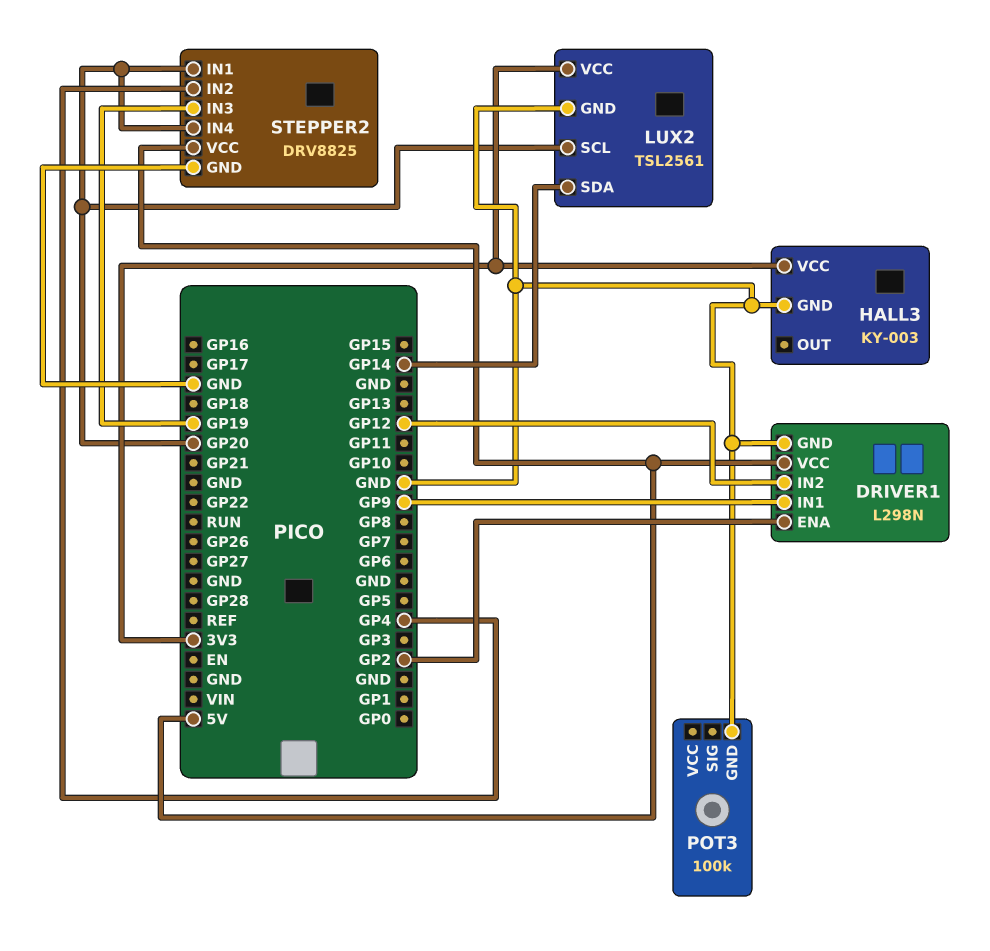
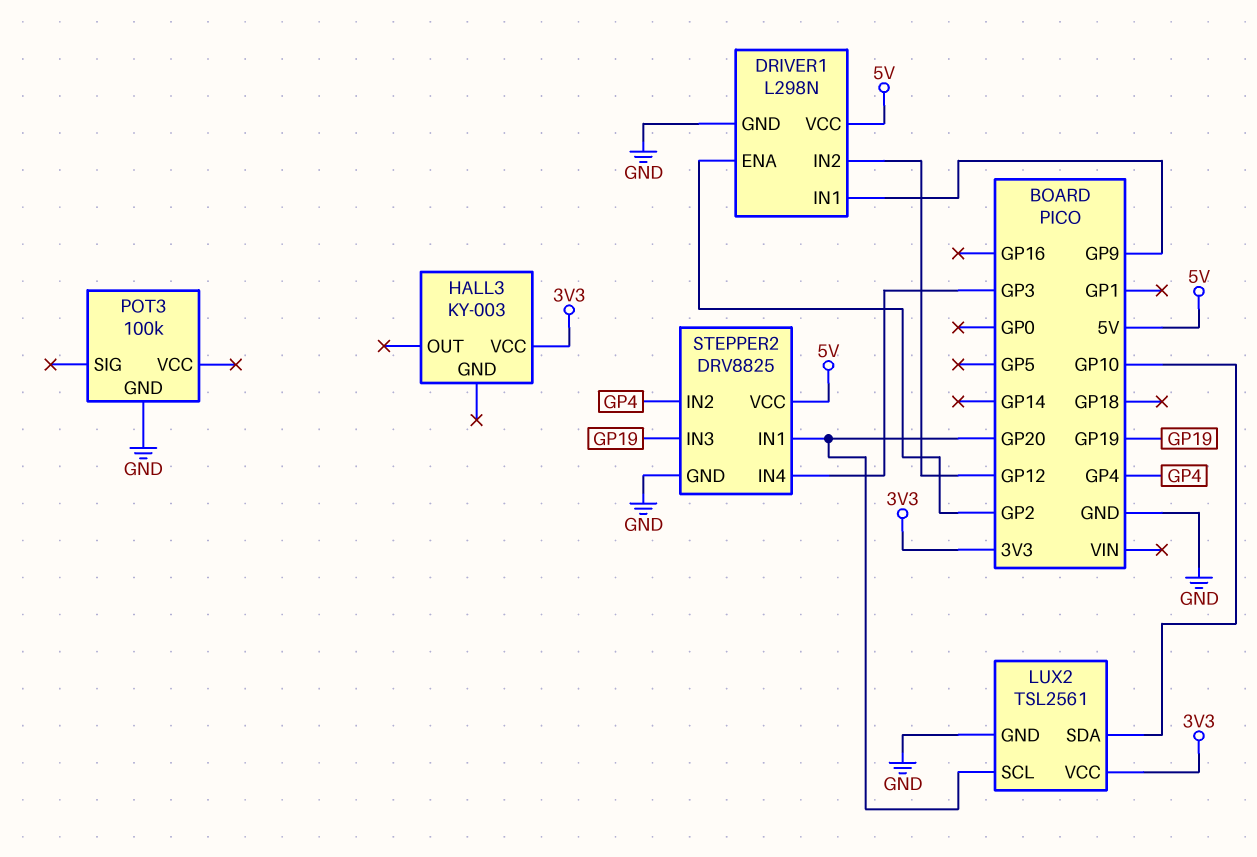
HALL3 pin GND: GND -> none
LUX2 pin SDA: GP14 -> GP10
STEPPER2 pin IN4: GP20 -> GP3

